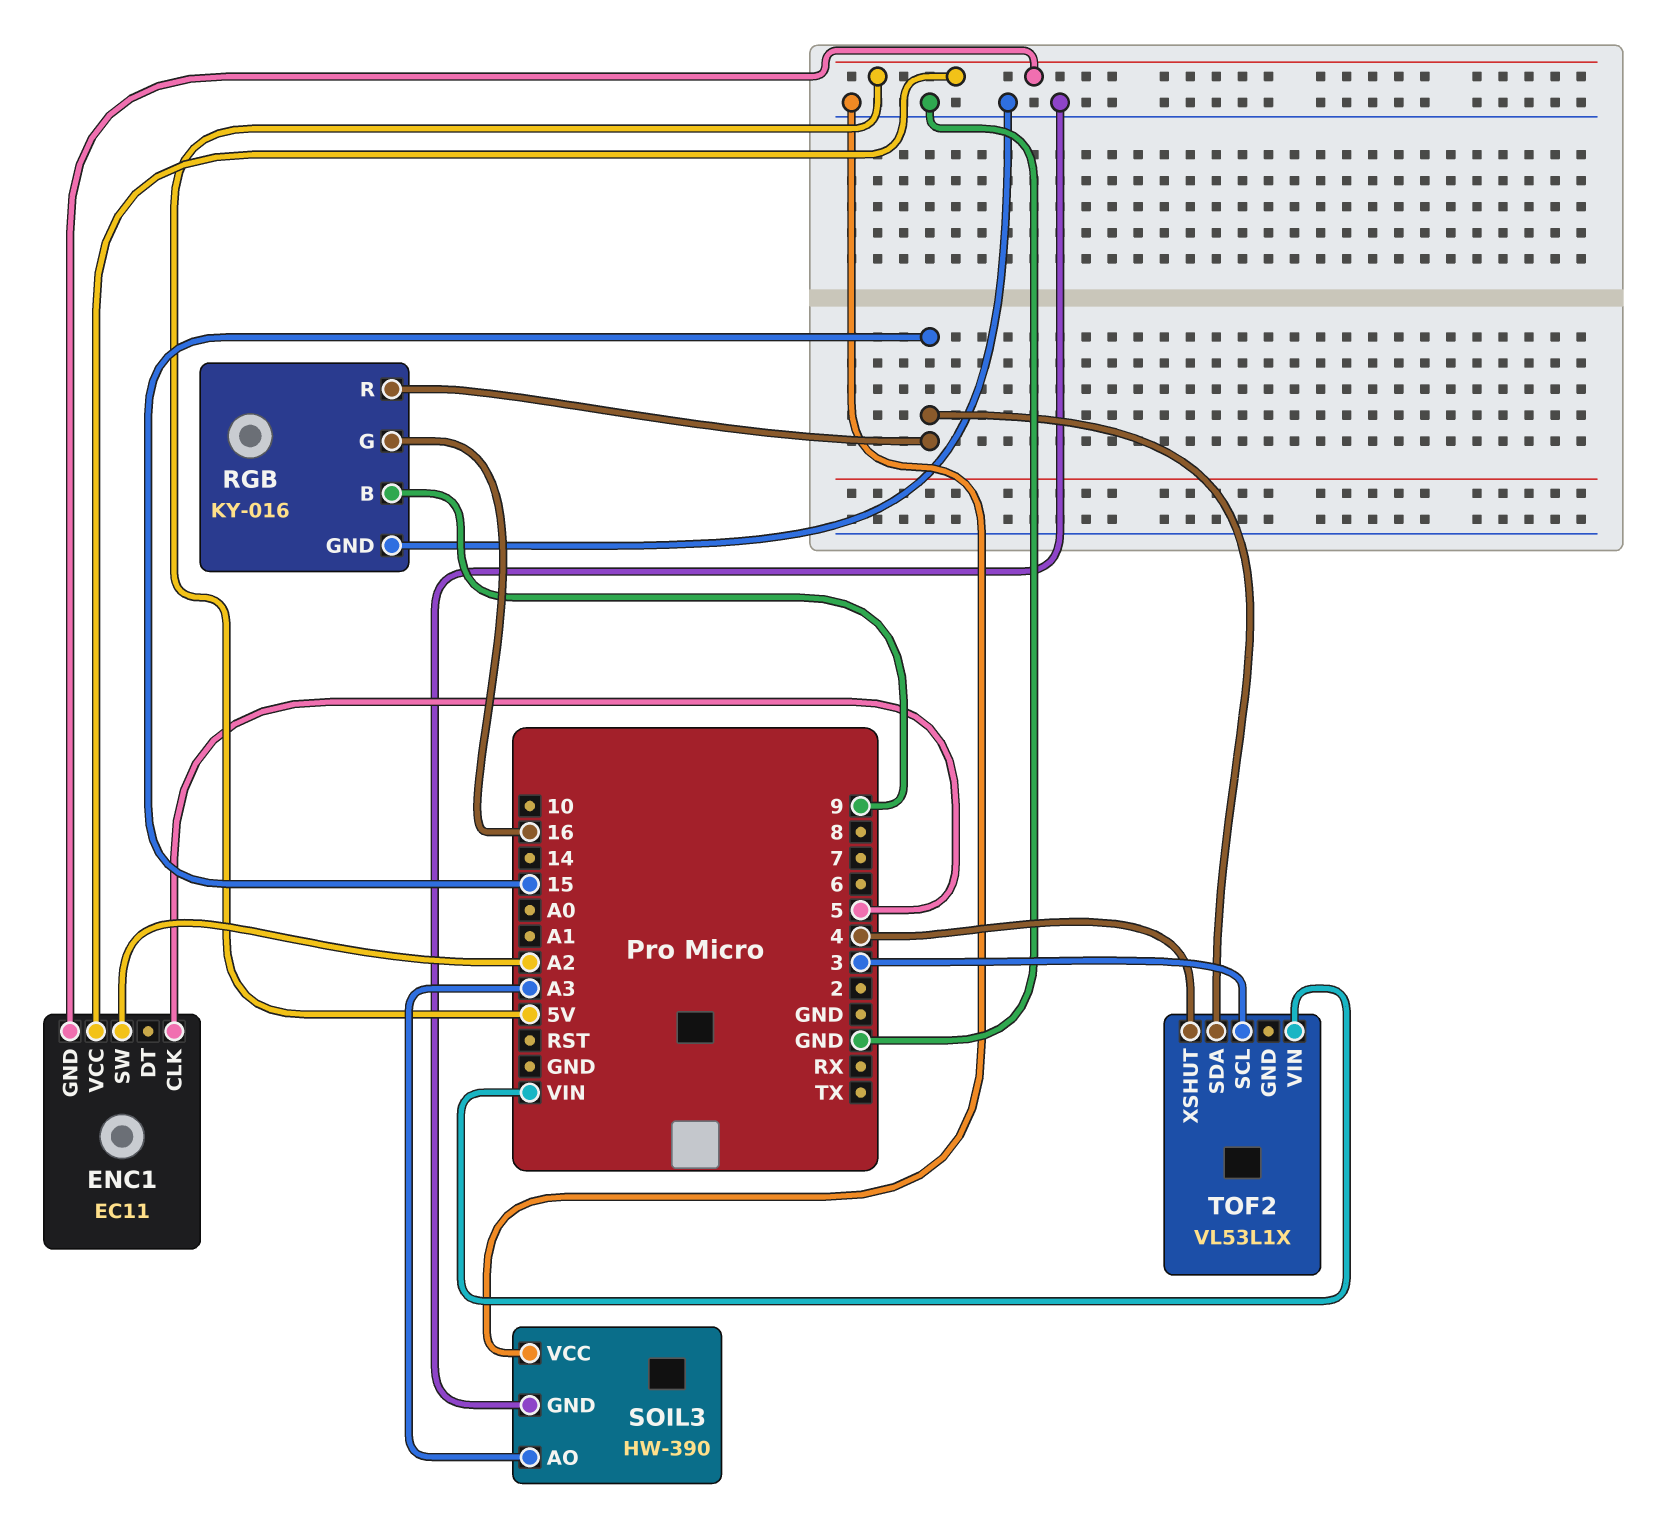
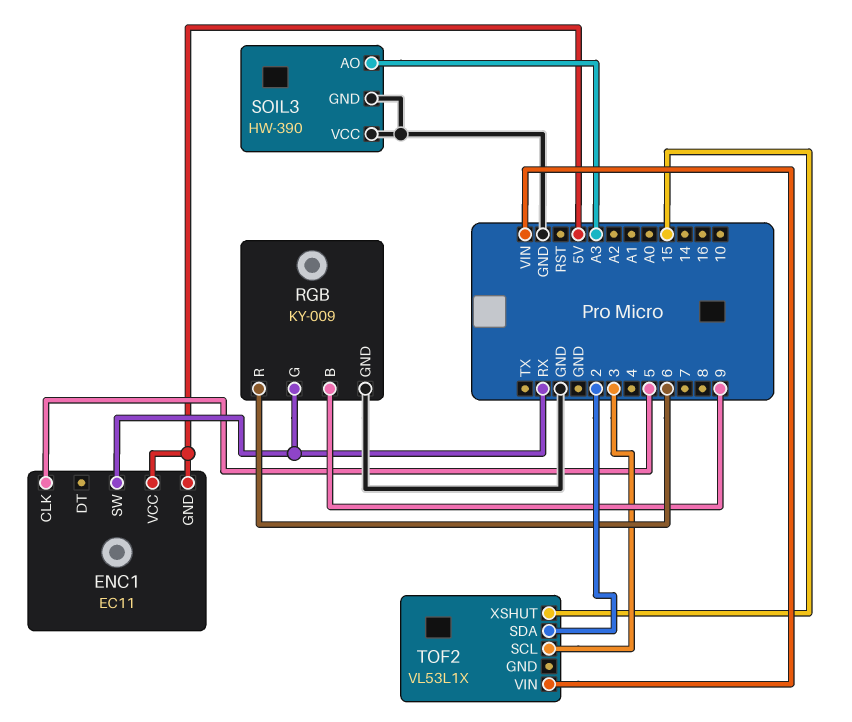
ENC1 pin SW: A2 -> RX
RGB: KY-016 -> KY-009
RGB pin G: 16 -> RX
RGB pin R: 15 -> 6
TOF2 pin SDA: 15 -> 2
TOF2 pin XSHUT: 4 -> 15

